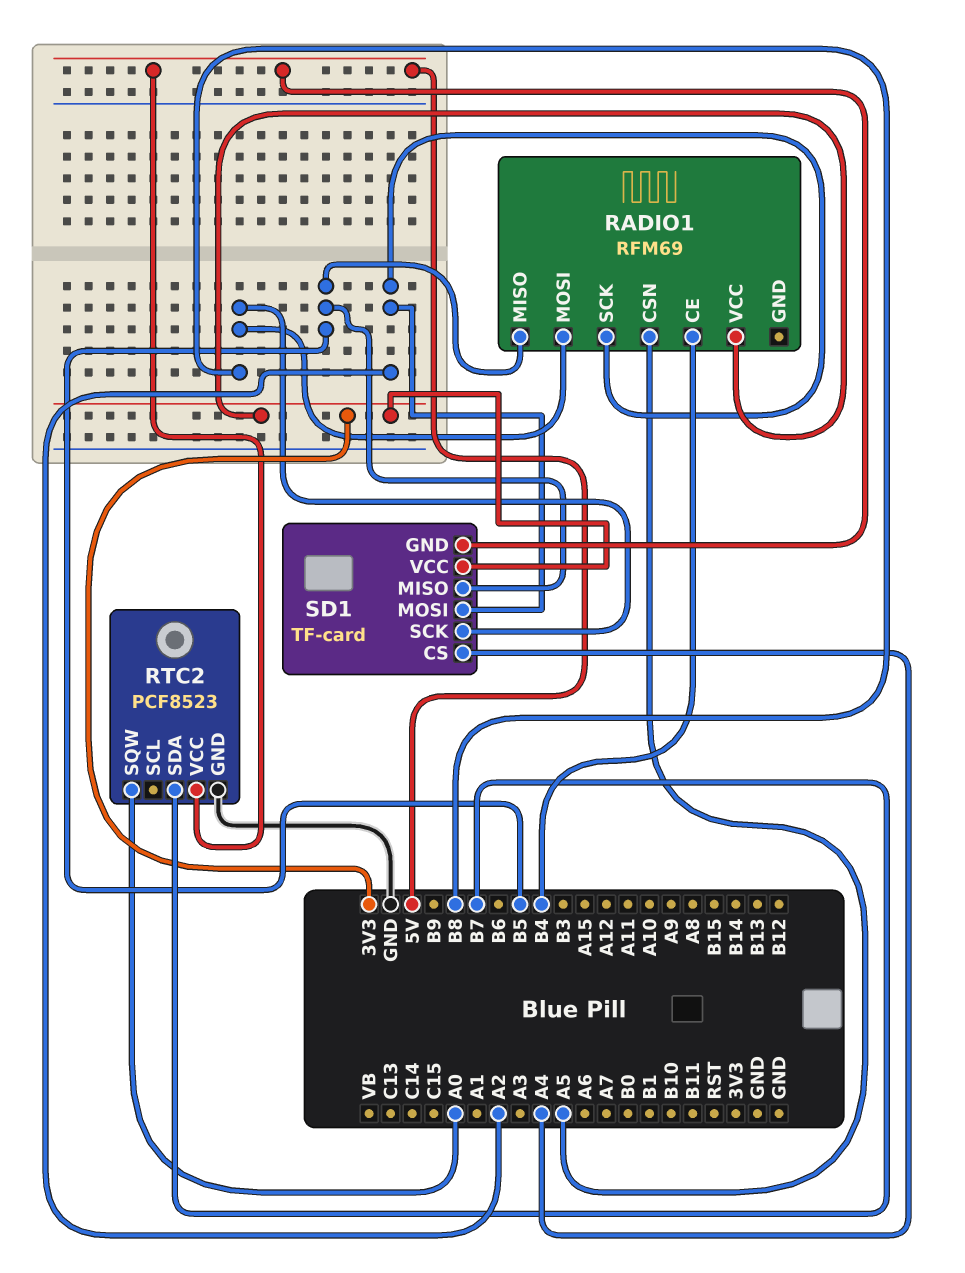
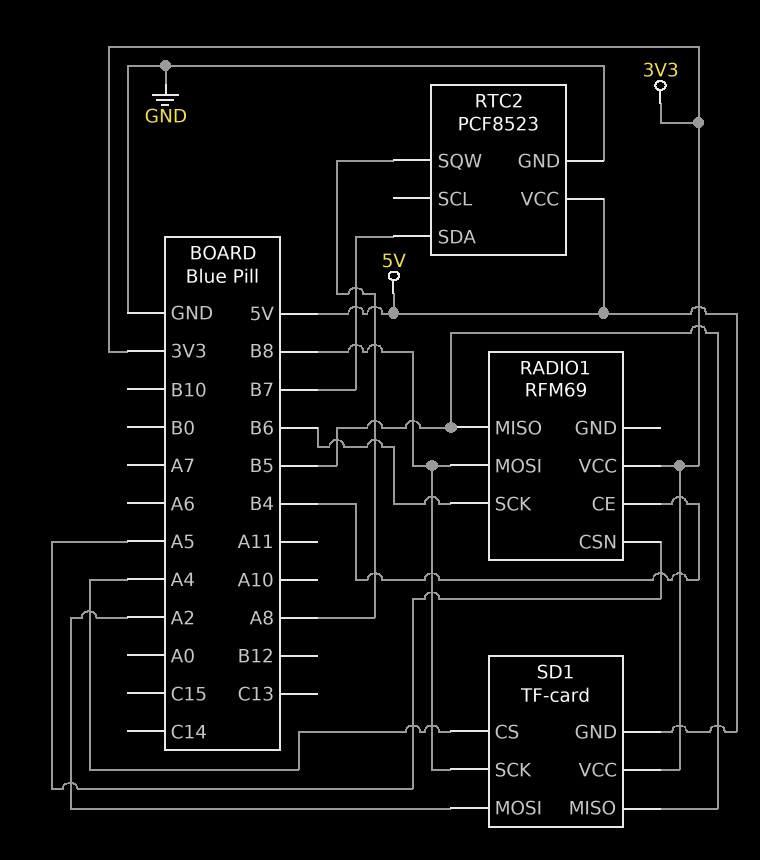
RADIO1 pin SCK: A2 -> B6
RTC2 pin SQW: A0 -> A8

